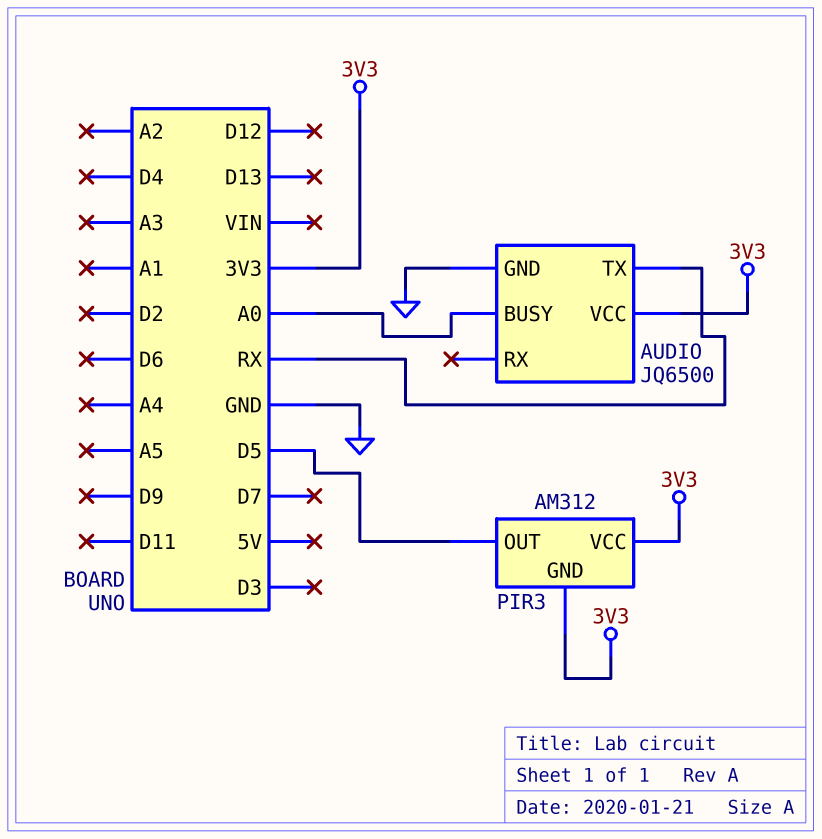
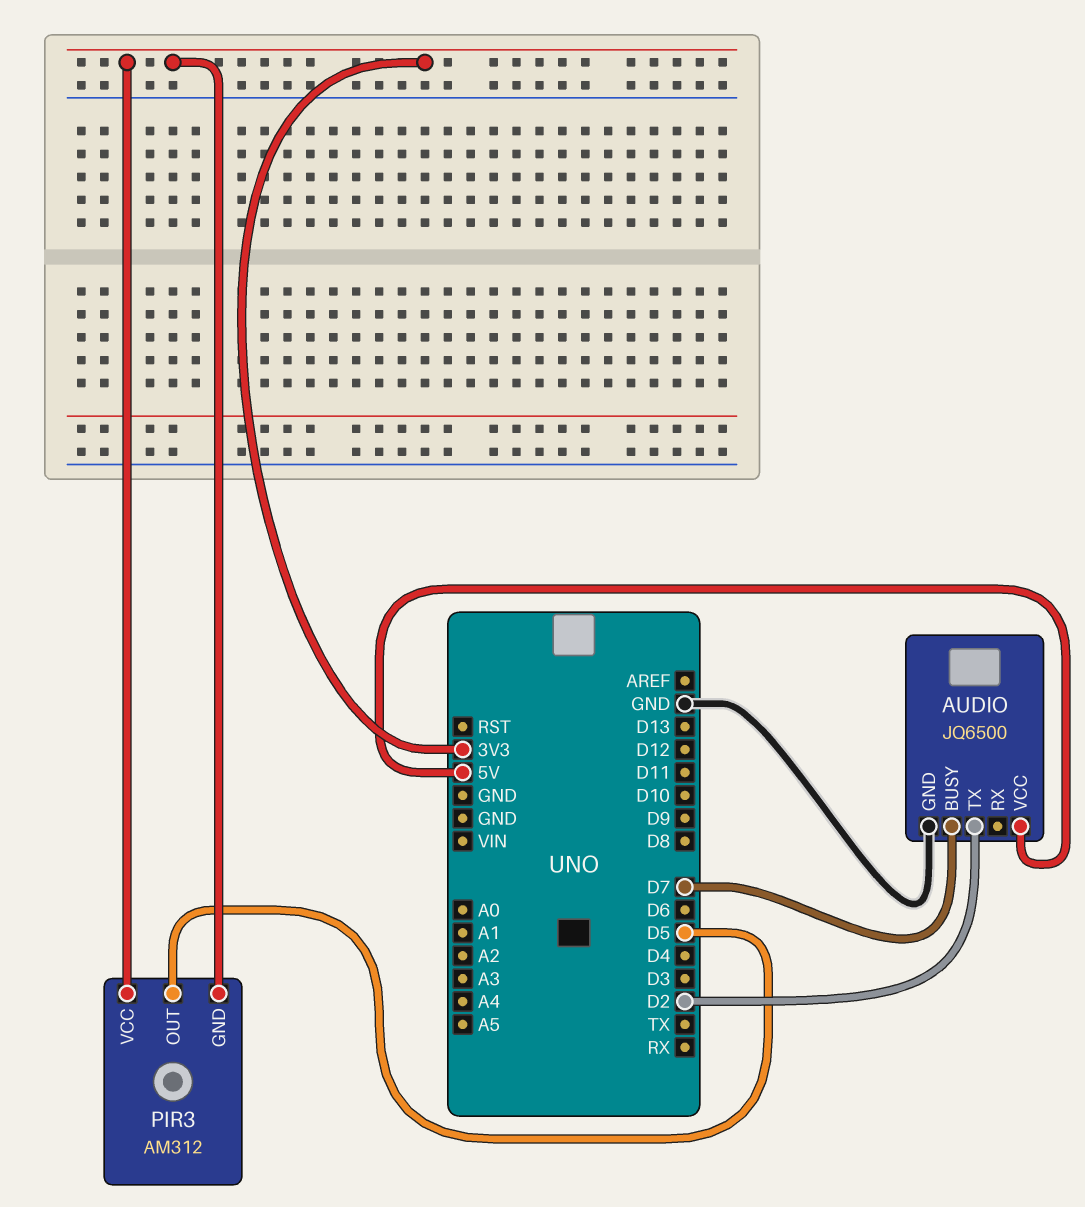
AUDIO pin BUSY: A0 -> D7
AUDIO pin TX: RX -> D2
AUDIO pin VCC: 3V3 -> 5V

